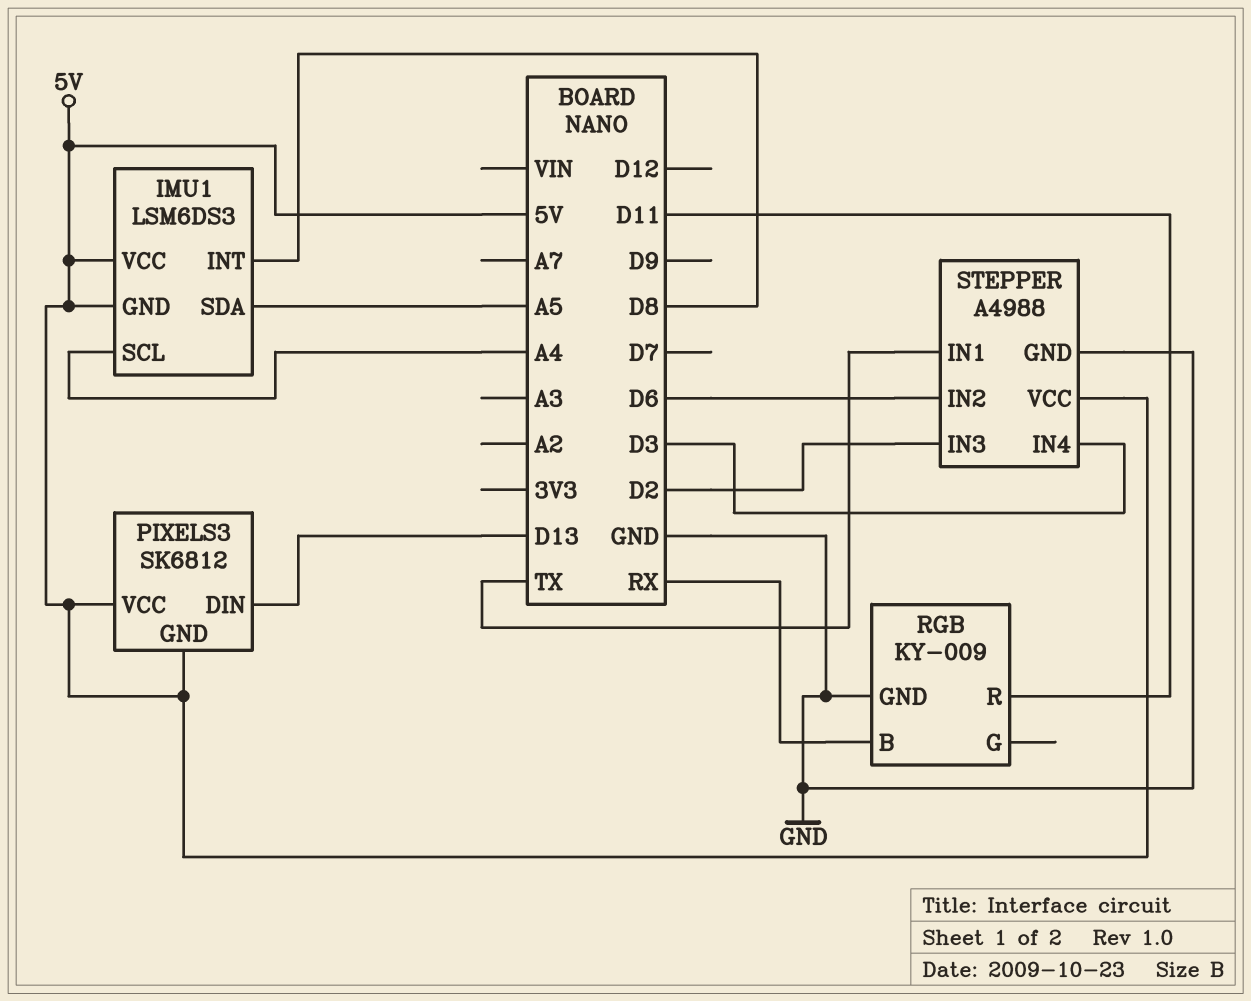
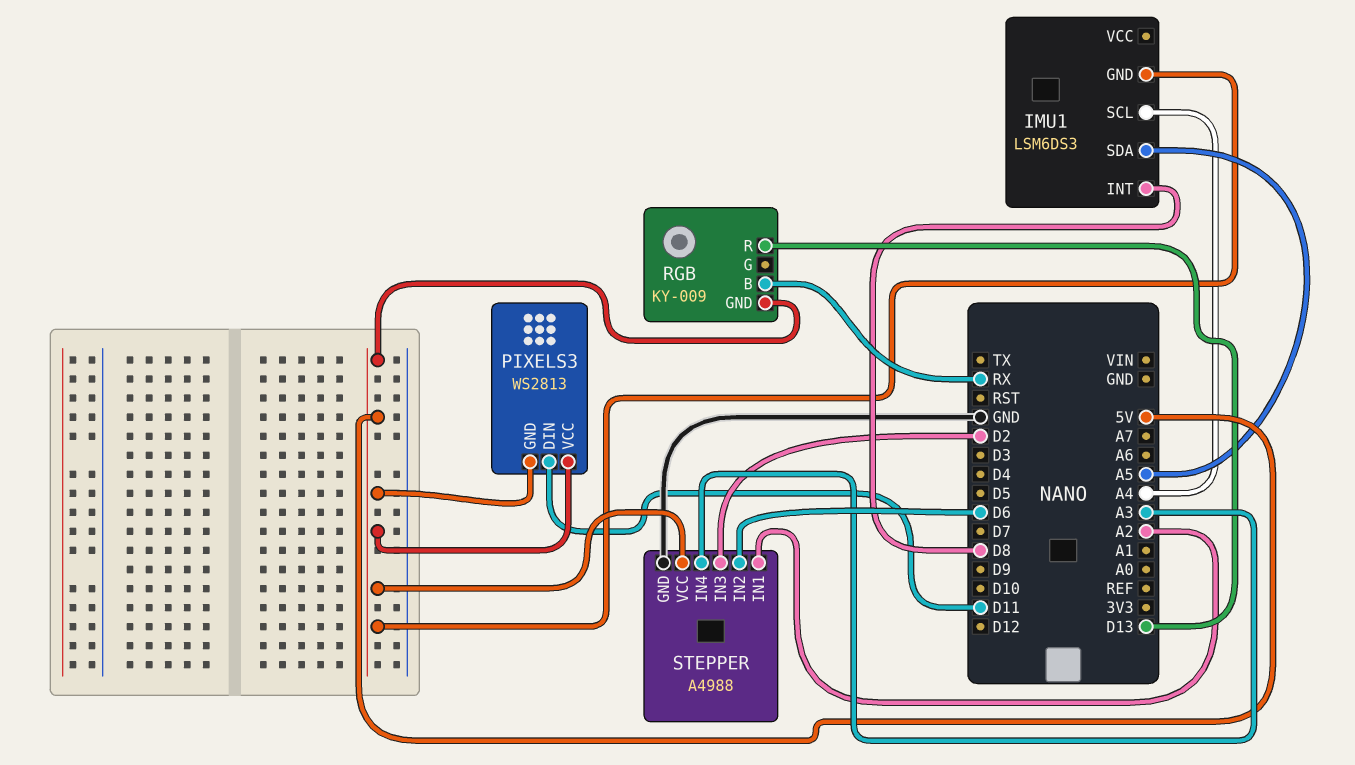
IMU1 pin VCC: 5V -> none
PIXELS3: SK6812 -> WS2813
PIXELS3 pin DIN: D13 -> D11
RGB pin GND: GND -> 5V
RGB pin R: D11 -> D13
STEPPER pin IN1: TX -> A2
STEPPER pin IN4: D3 -> A3

